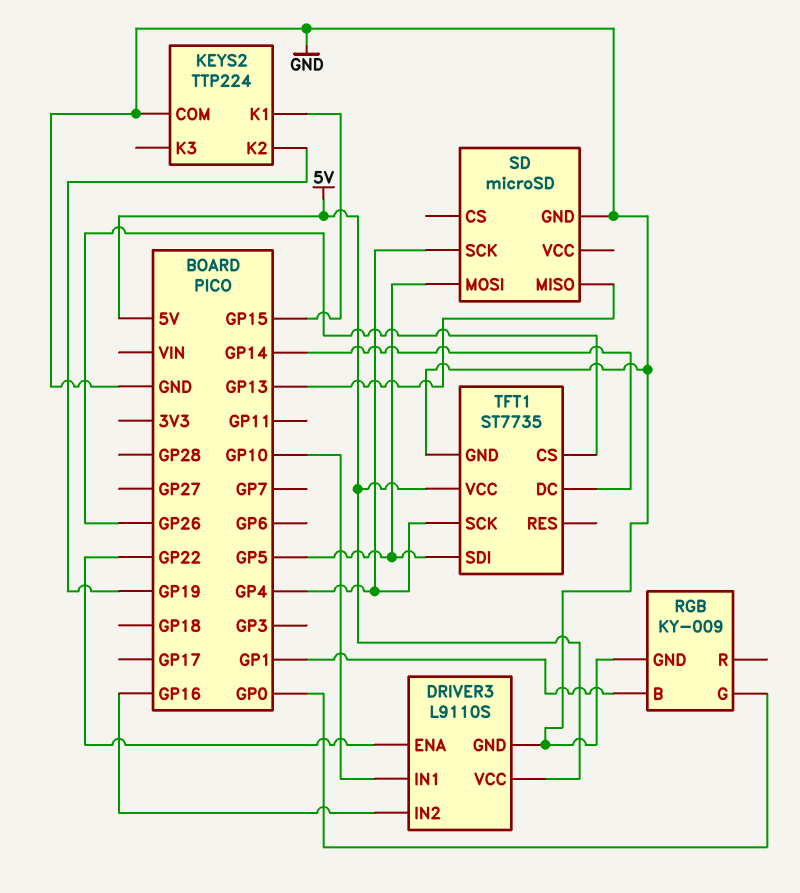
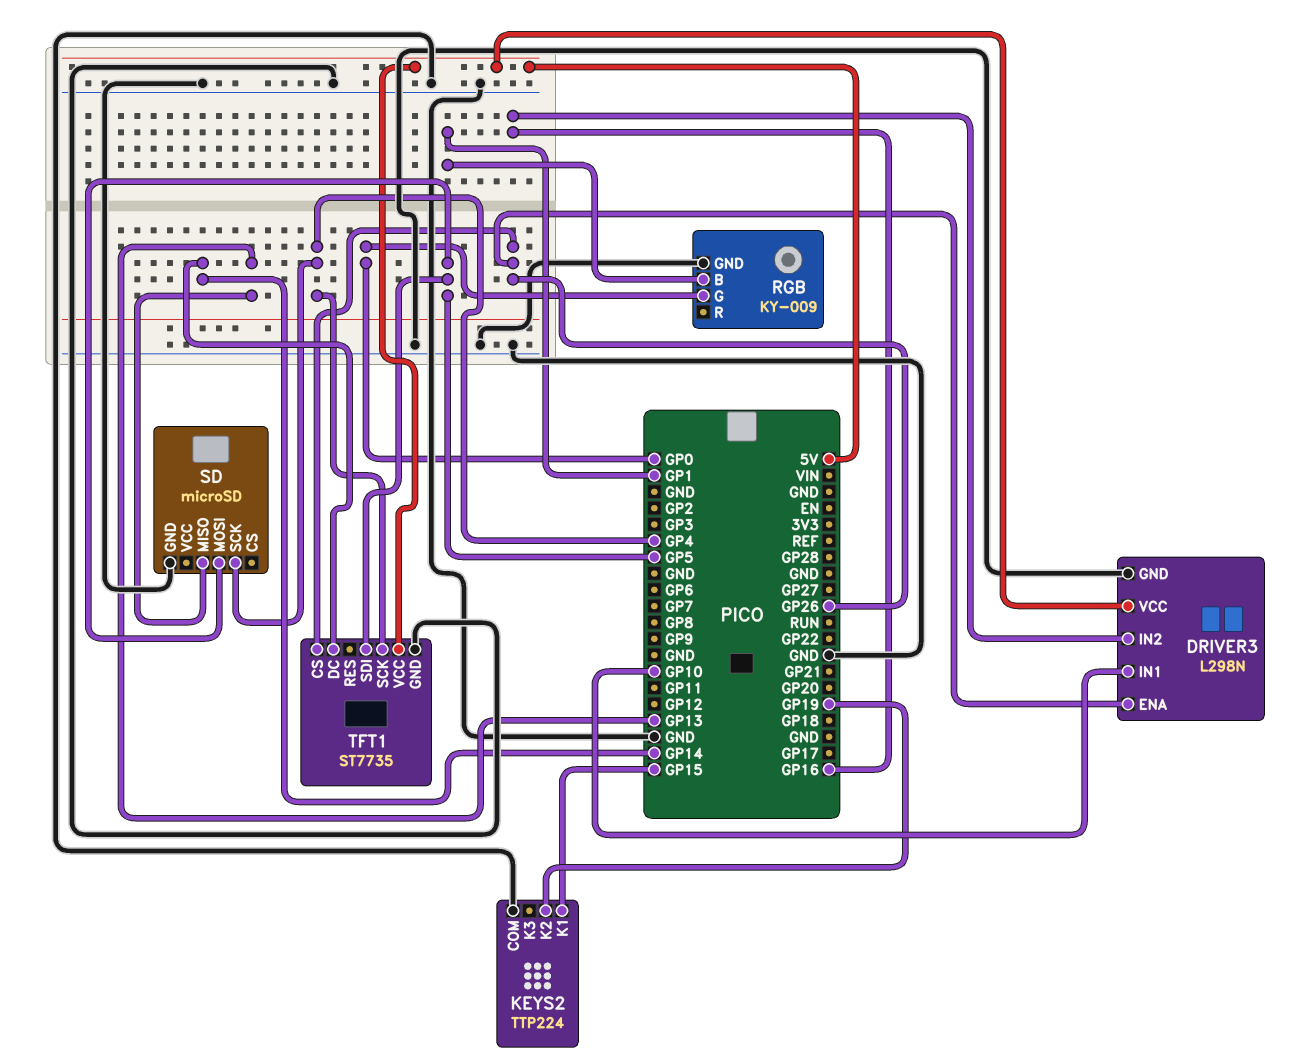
DRIVER3: L9110S -> L298N
DRIVER3 pin ENA: GP22 -> GP26

